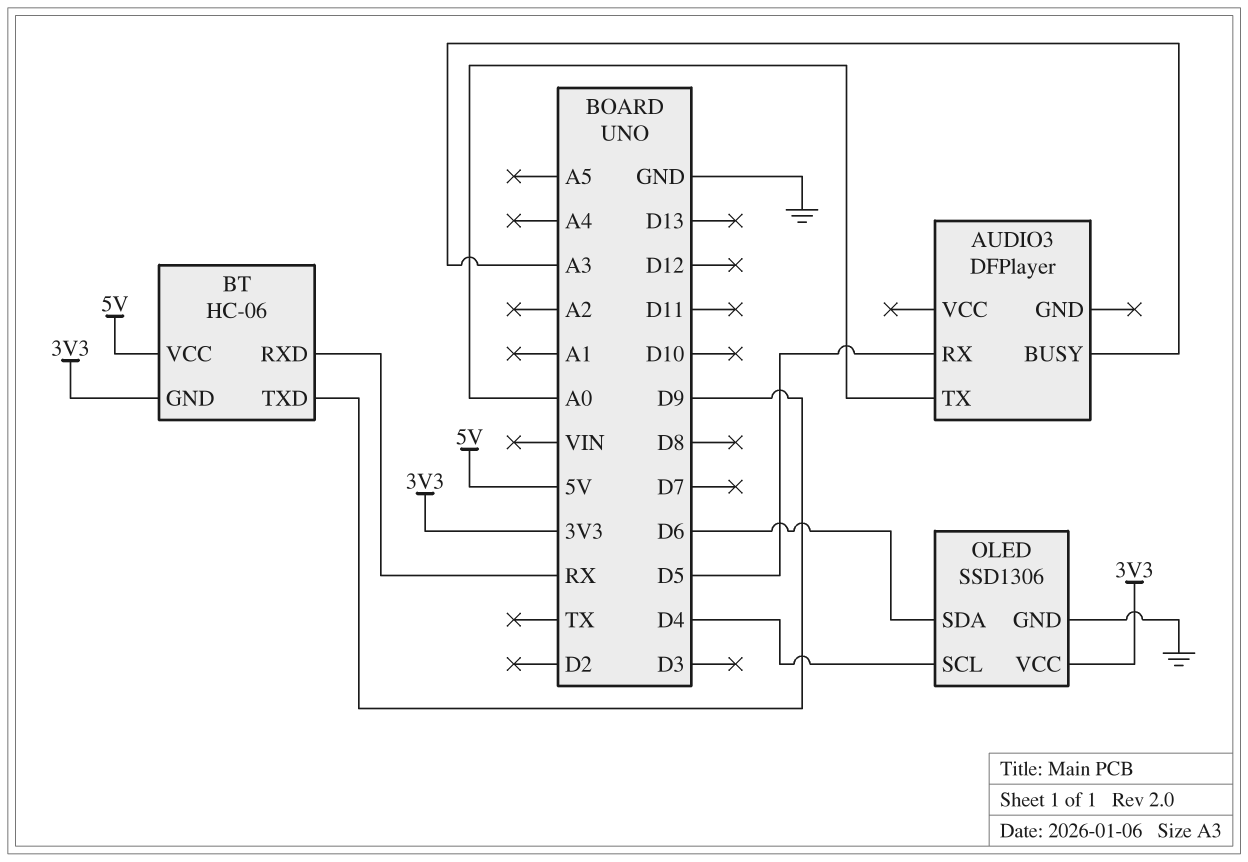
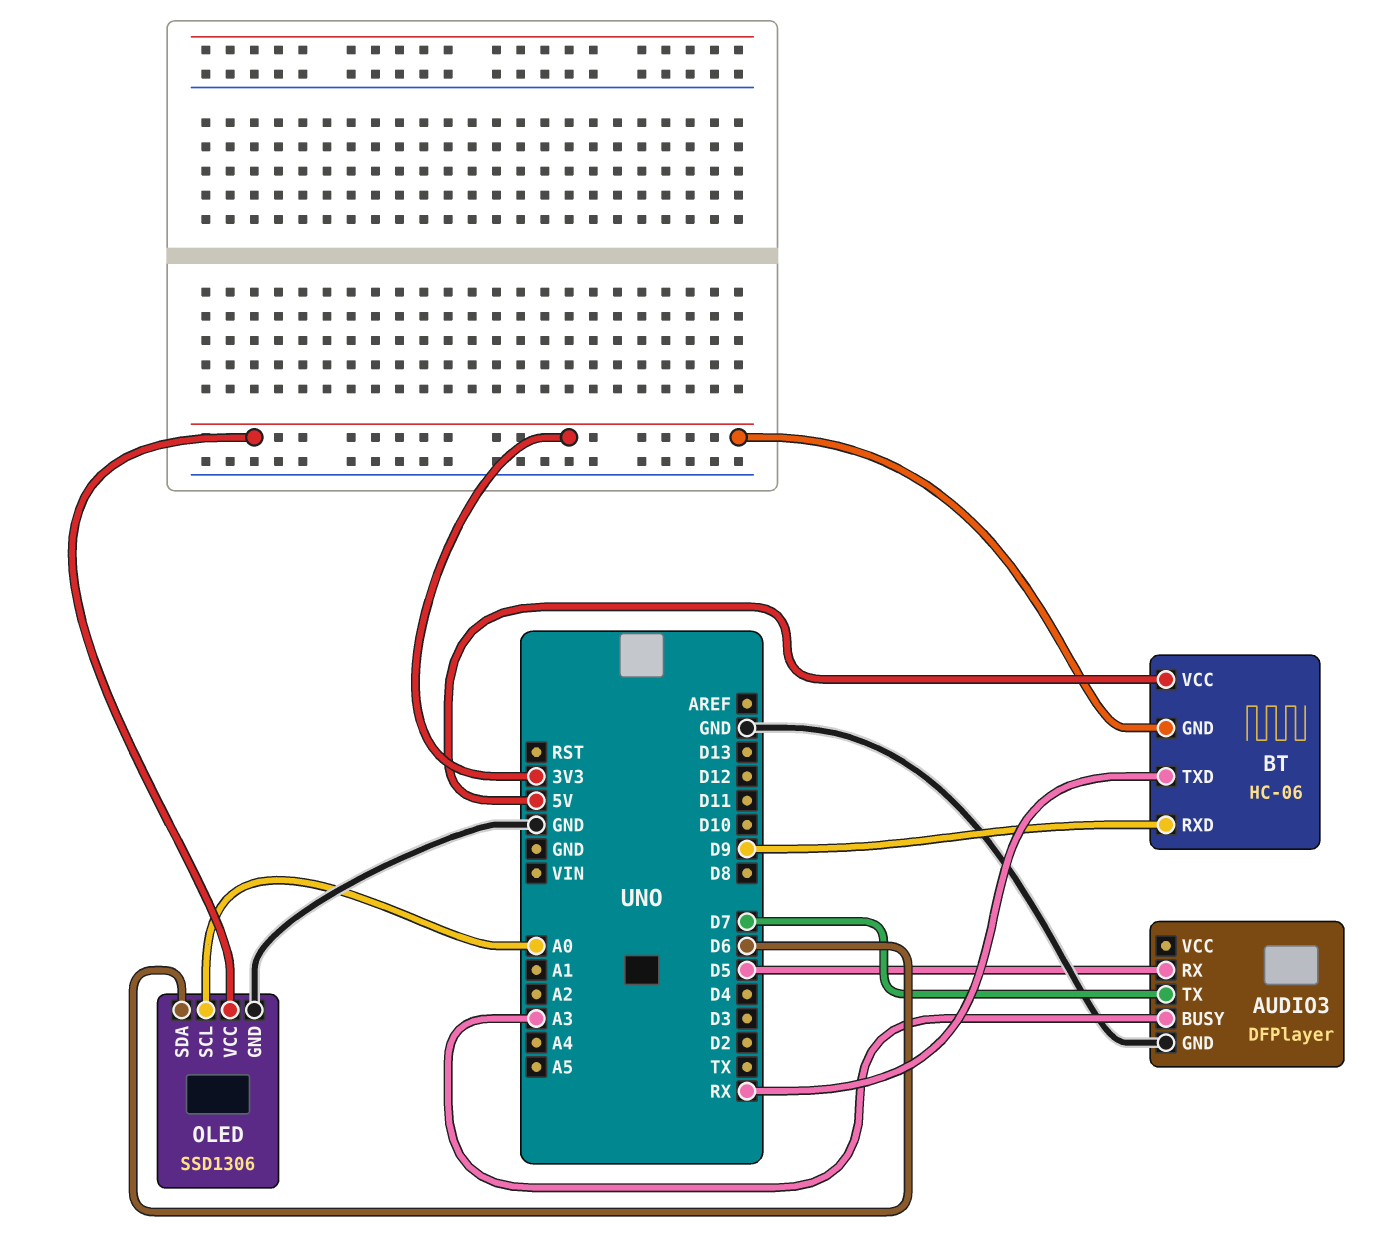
AUDIO3 pin GND: none -> GND
AUDIO3 pin TX: A0 -> D7
BT pin RXD: RX -> D9
BT pin TXD: D9 -> RX
OLED pin SCL: D4 -> A0

